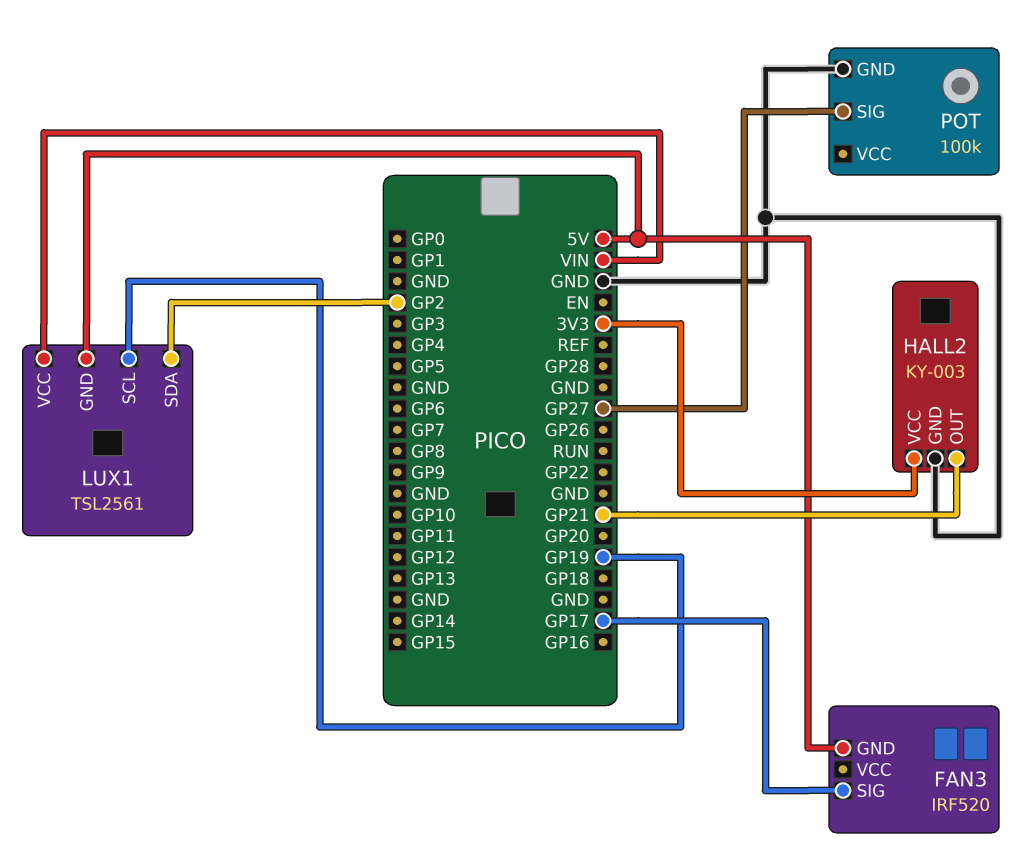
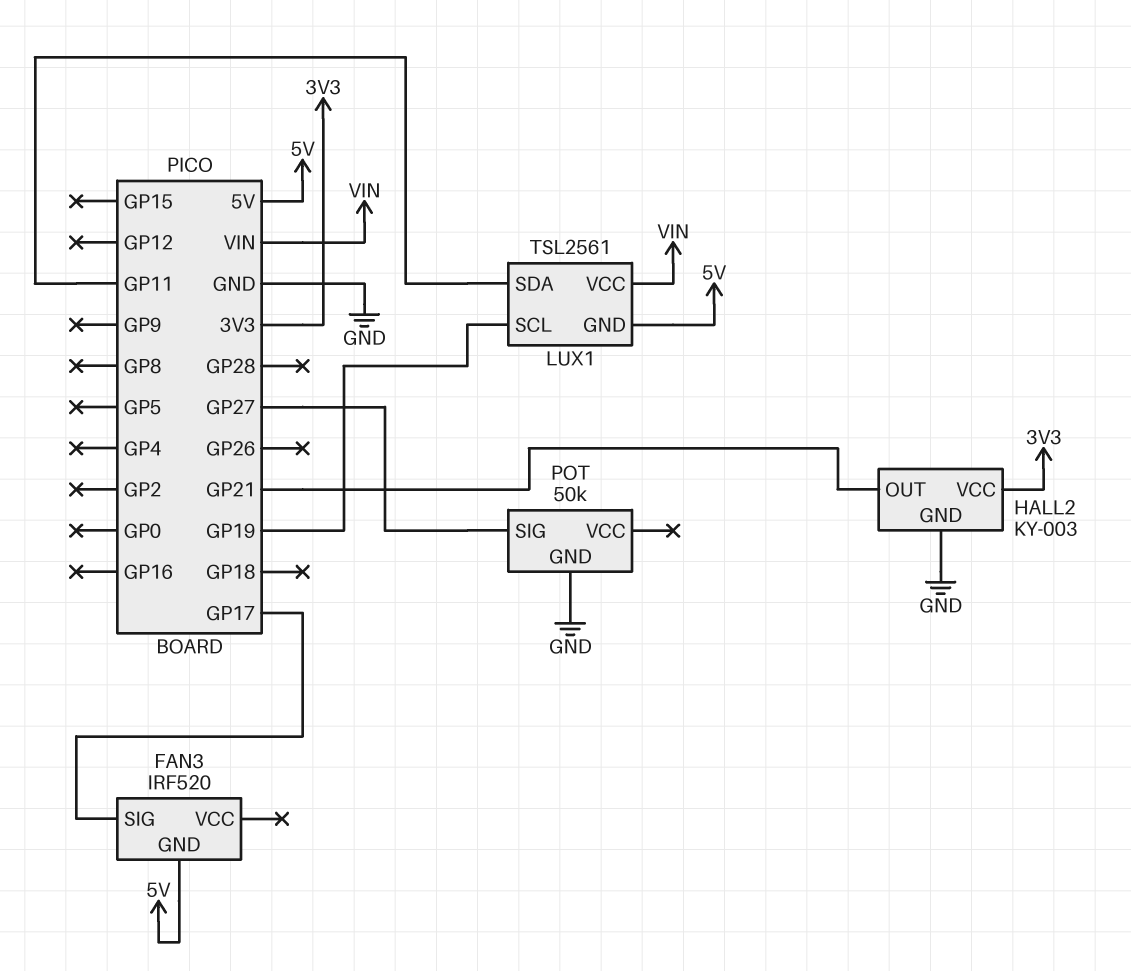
LUX1 pin SDA: GP2 -> GP11
POT: 100k -> 50k

